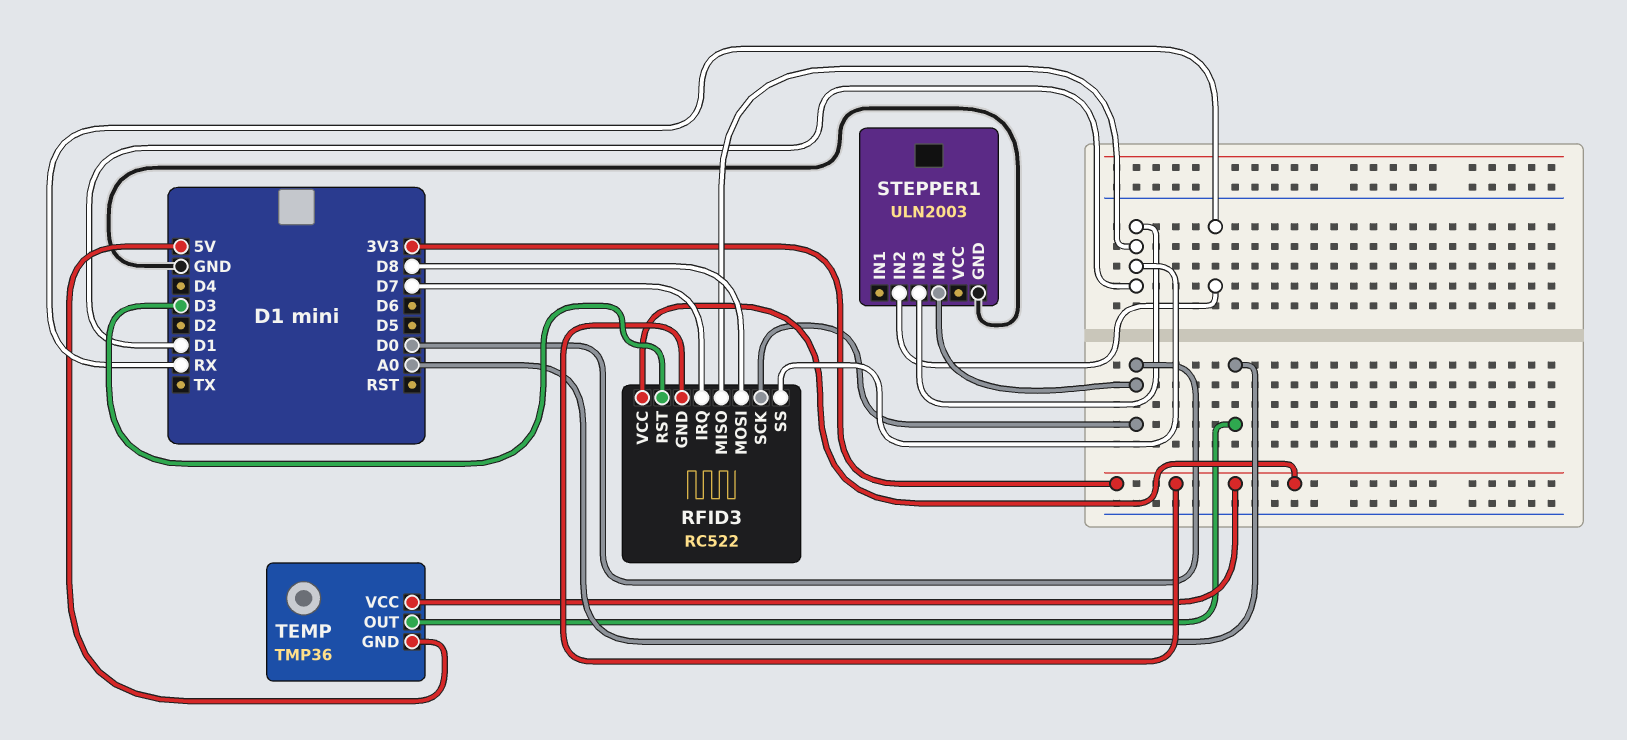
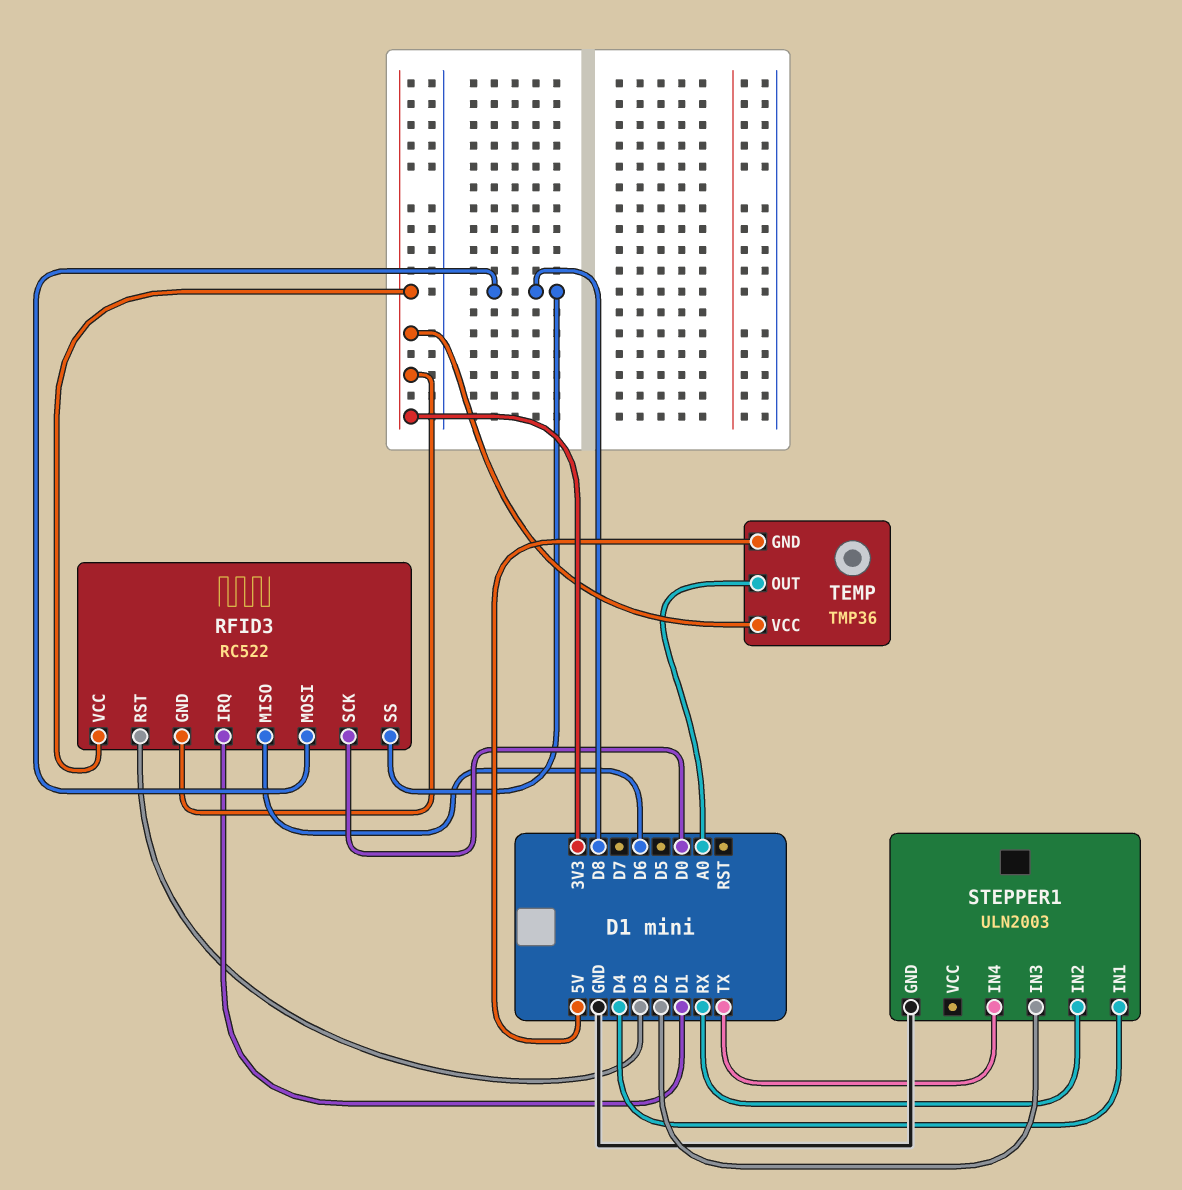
RFID3 pin IRQ: D7 -> D1
RFID3 pin MISO: D1 -> D6
RFID3 pin SS: D1 -> D8
STEPPER1 pin IN1: none -> D4
STEPPER1 pin IN3: D1 -> D2
STEPPER1 pin IN4: D0 -> TX

